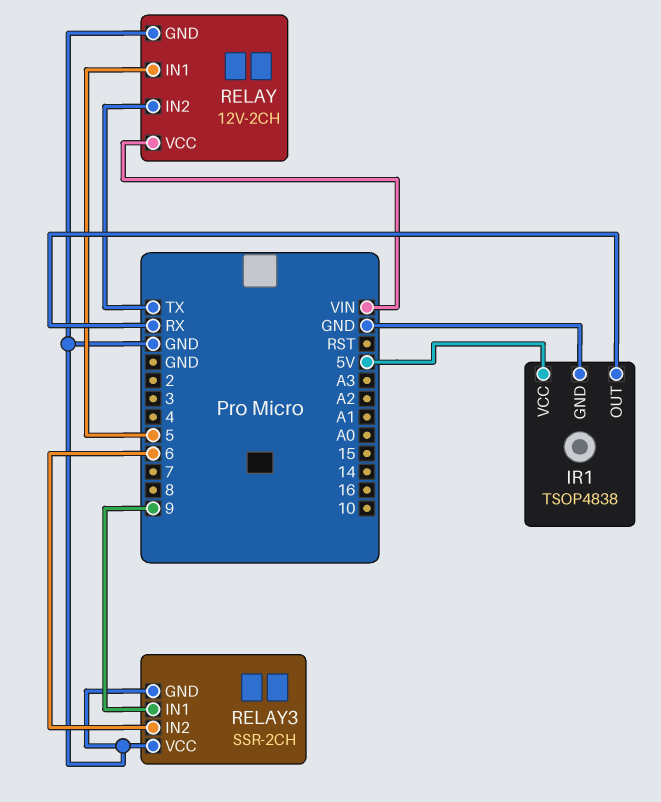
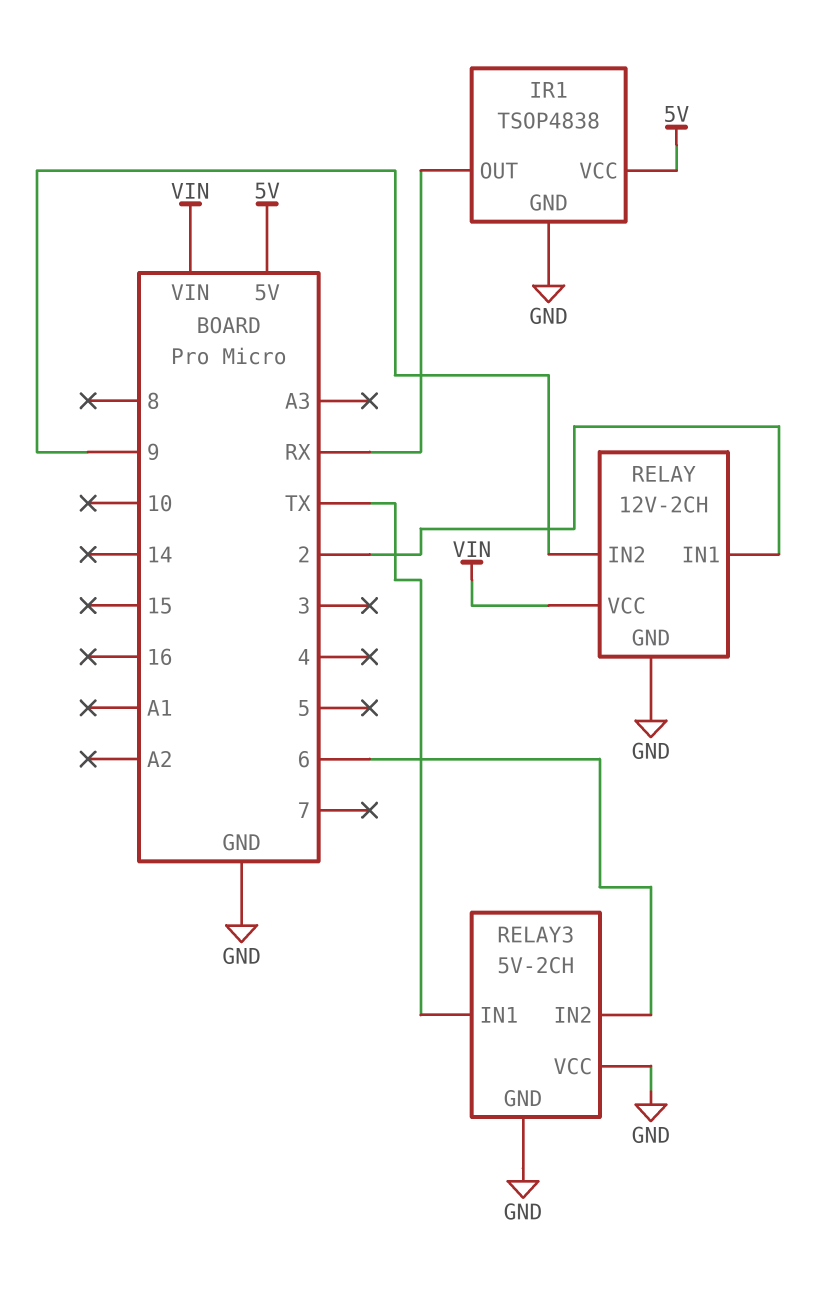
RELAY pin IN1: 5 -> 2
RELAY pin IN2: TX -> 9
RELAY3: SSR-2CH -> 5V-2CH
RELAY3 pin IN1: 9 -> TX

